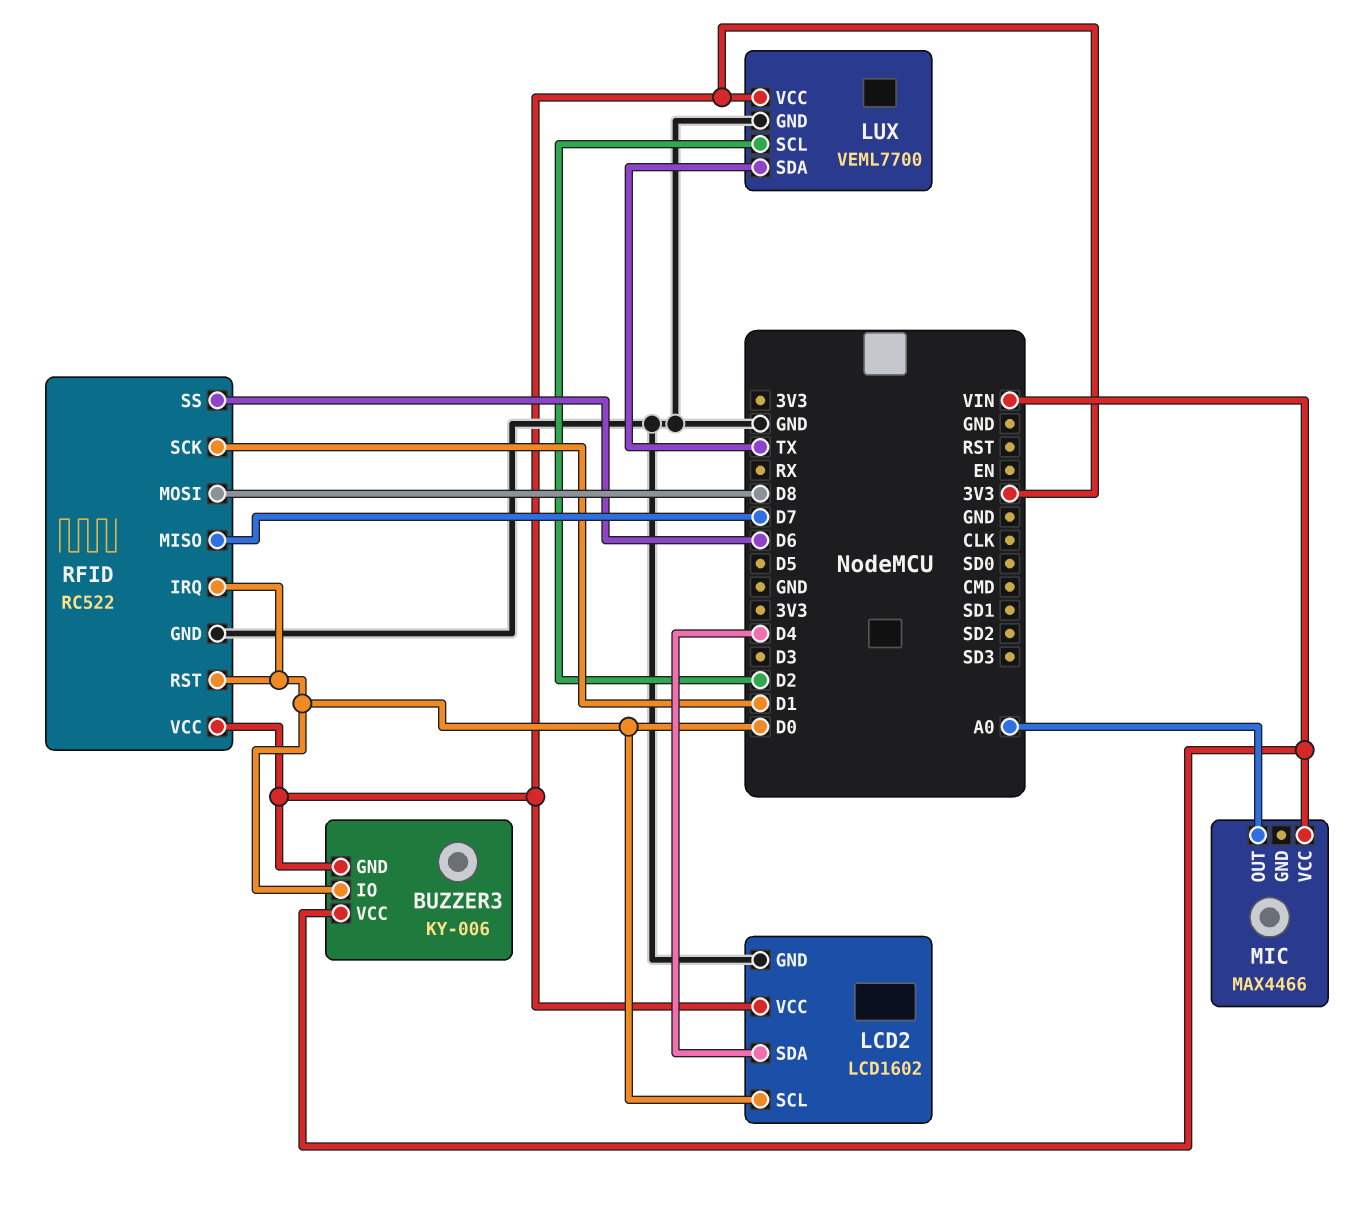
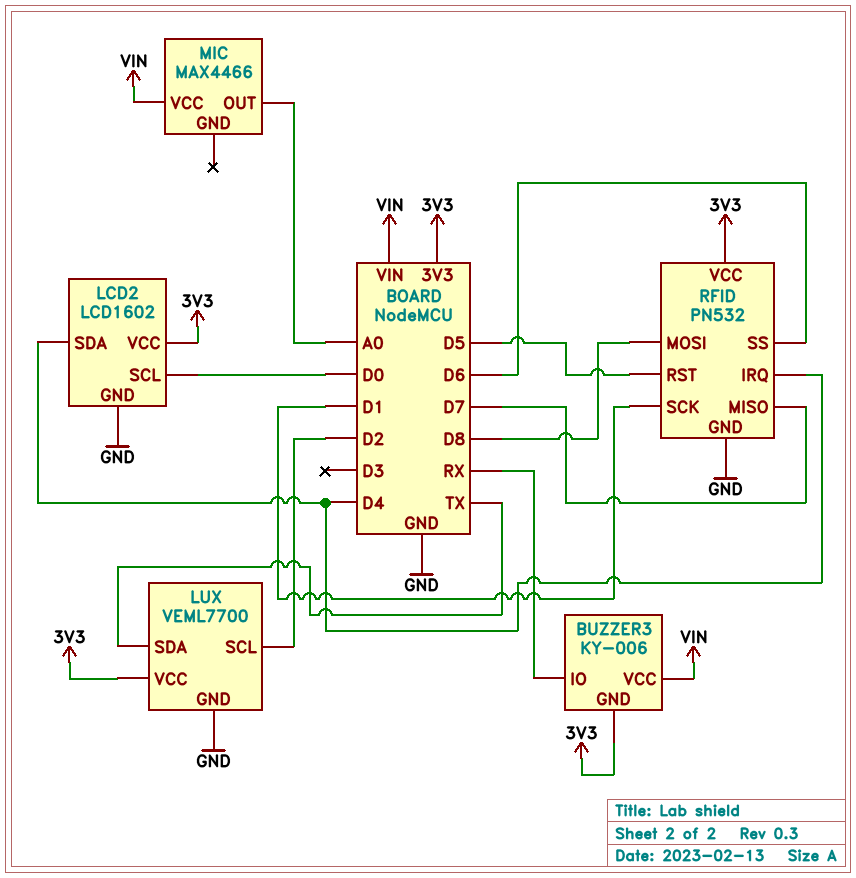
BUZZER3 pin IO: D0 -> RX
RFID: RC522 -> PN532
RFID pin IRQ: D0 -> D4
RFID pin RST: D0 -> D5

